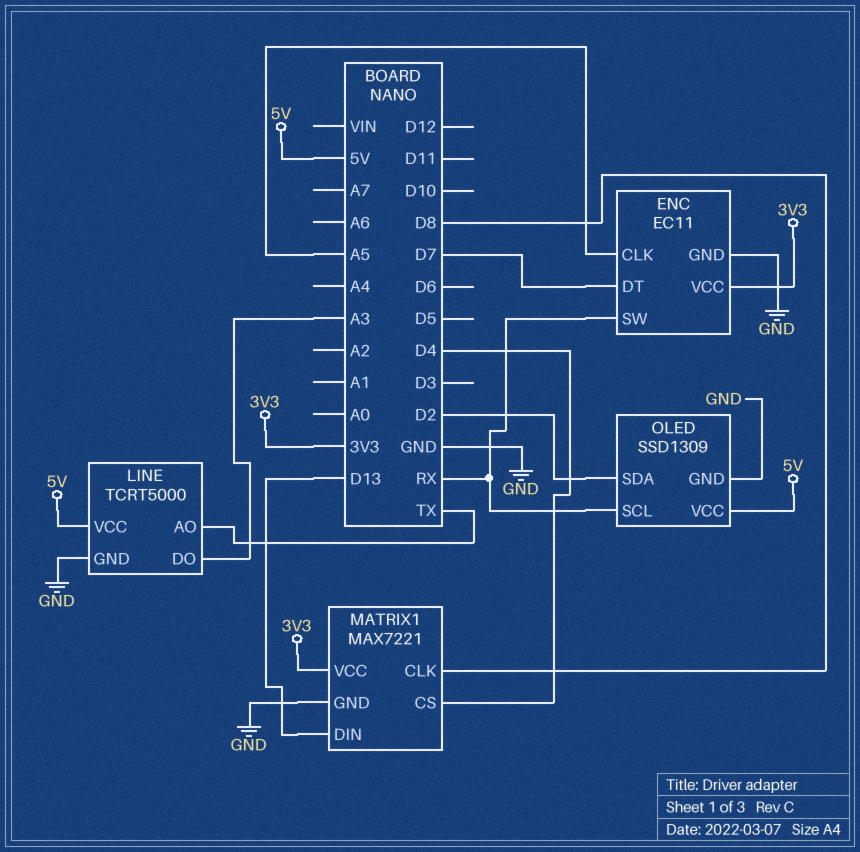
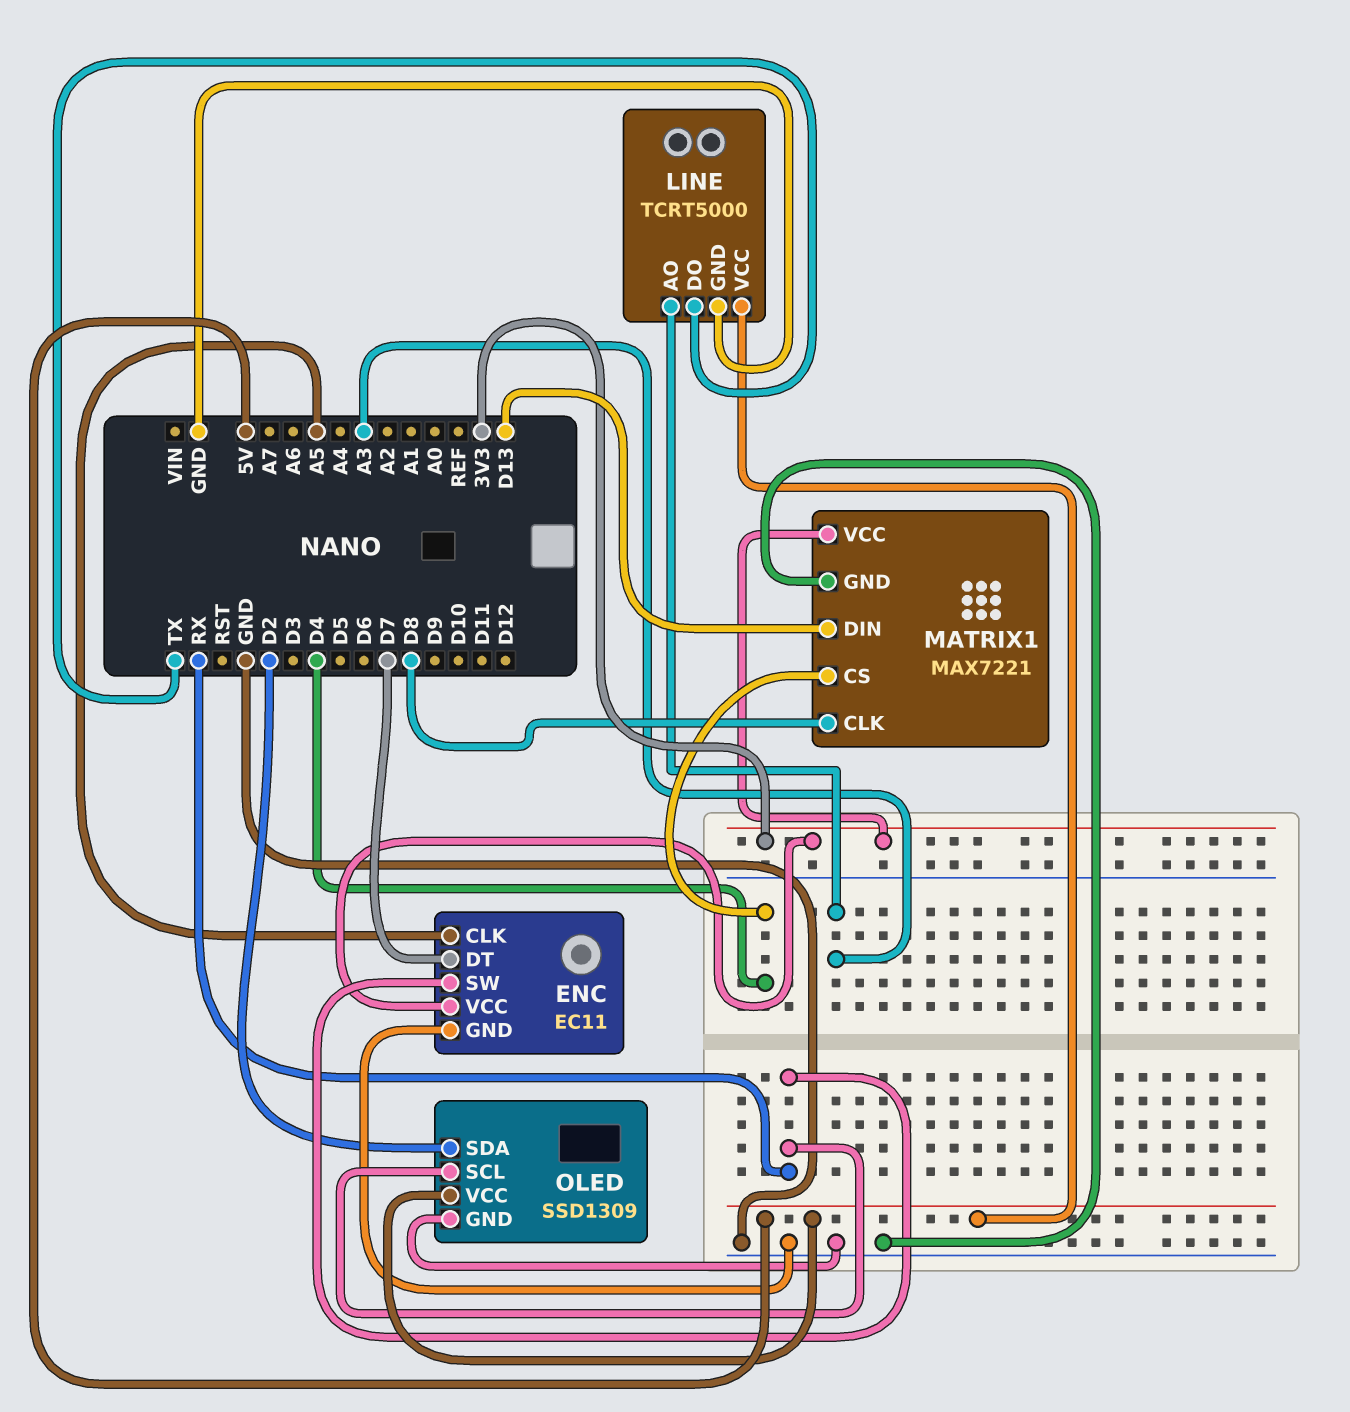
LINE pin AO: TX -> A3
LINE pin DO: A3 -> TX

